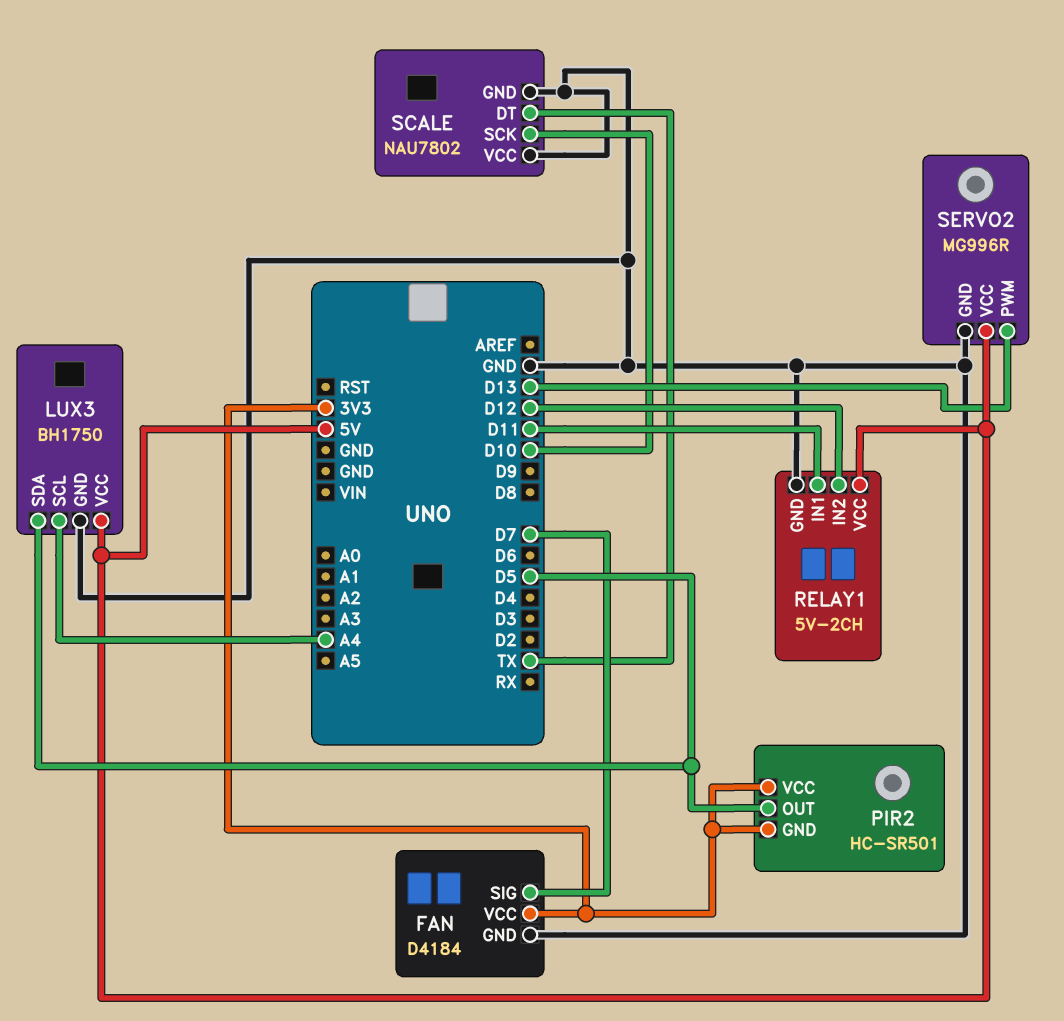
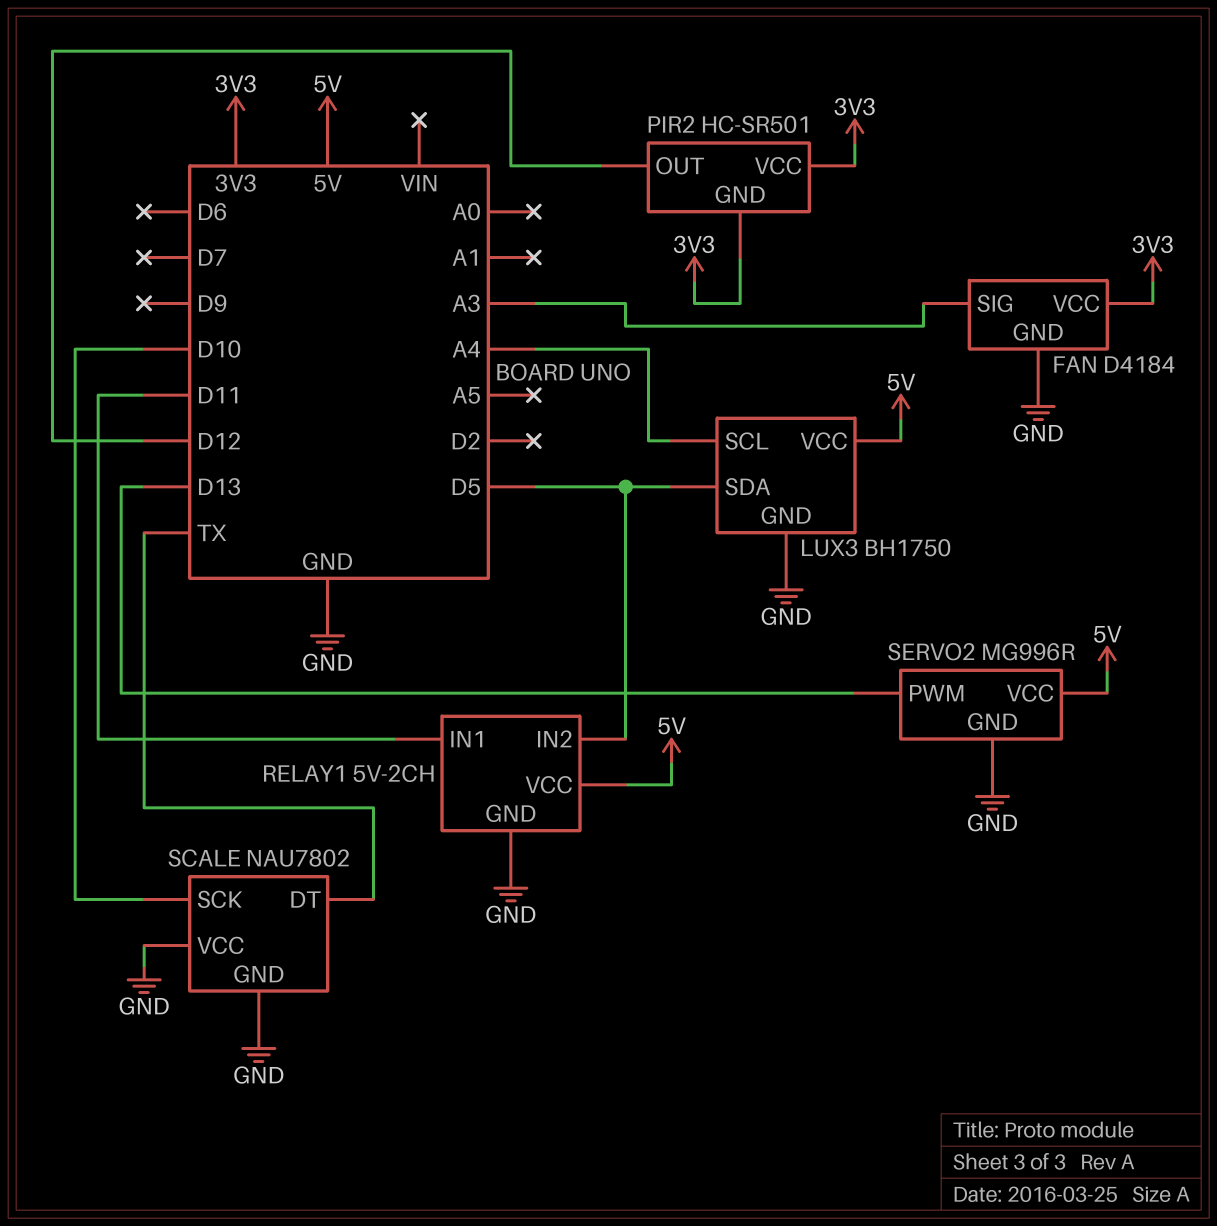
FAN pin SIG: D7 -> A3
PIR2 pin OUT: D5 -> D12
RELAY1 pin IN2: D12 -> D5

